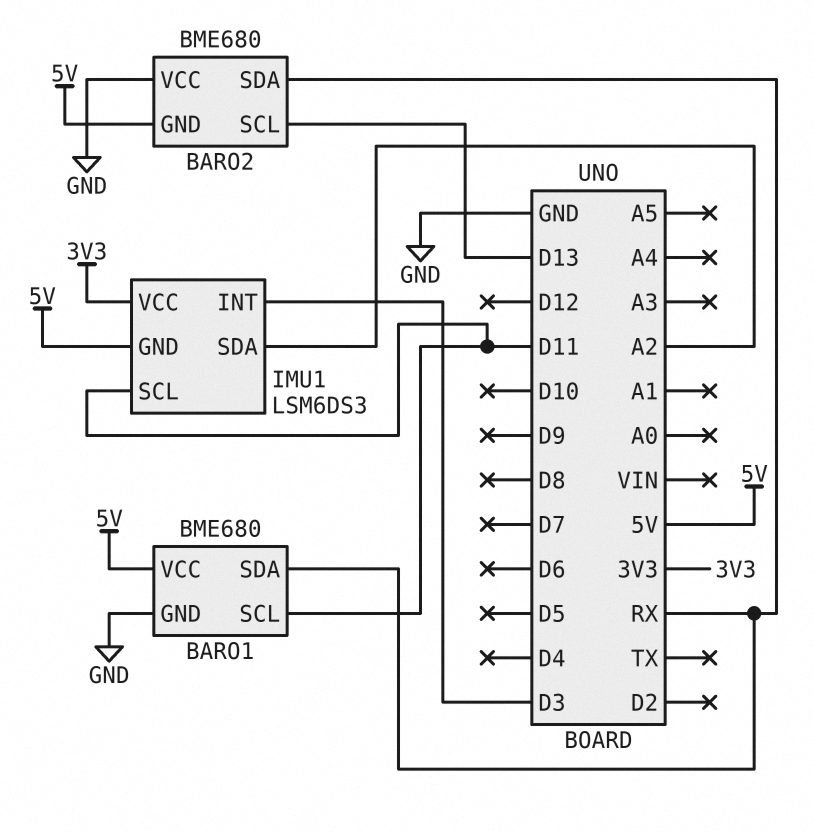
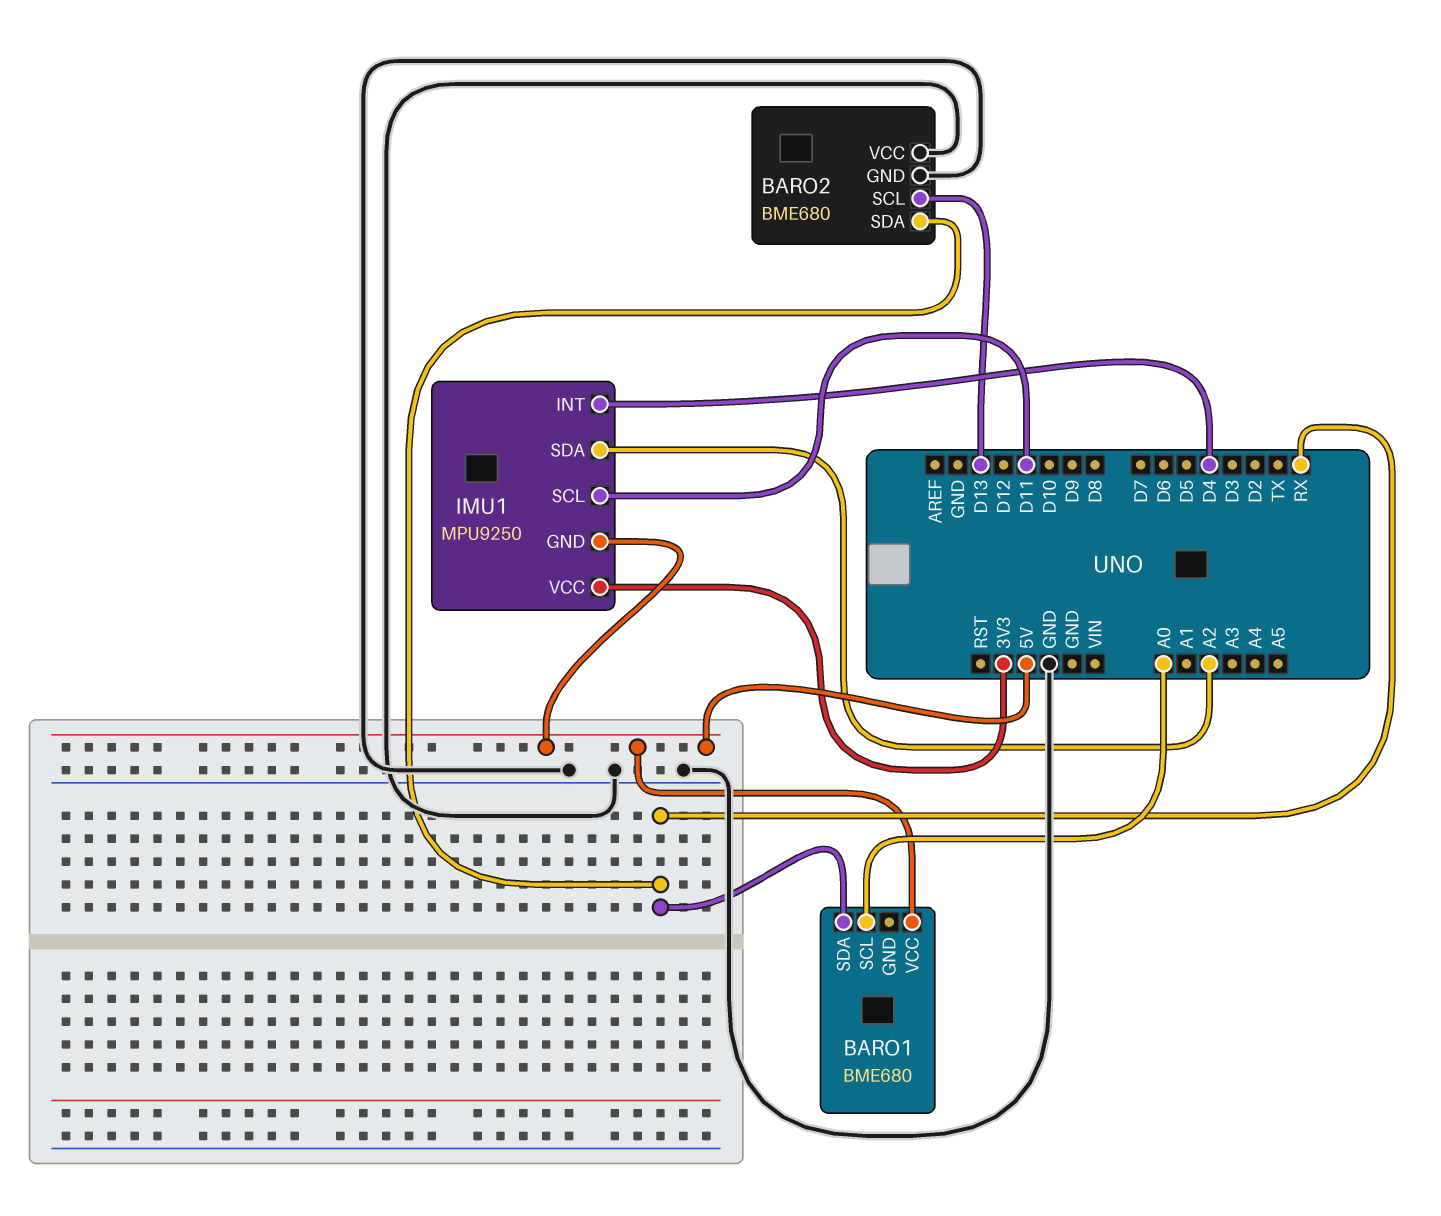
BARO1 pin GND: GND -> none
BARO1 pin SCL: D11 -> A0
BARO2 pin GND: 5V -> GND
IMU1: LSM6DS3 -> MPU9250
IMU1 pin INT: D3 -> D4

